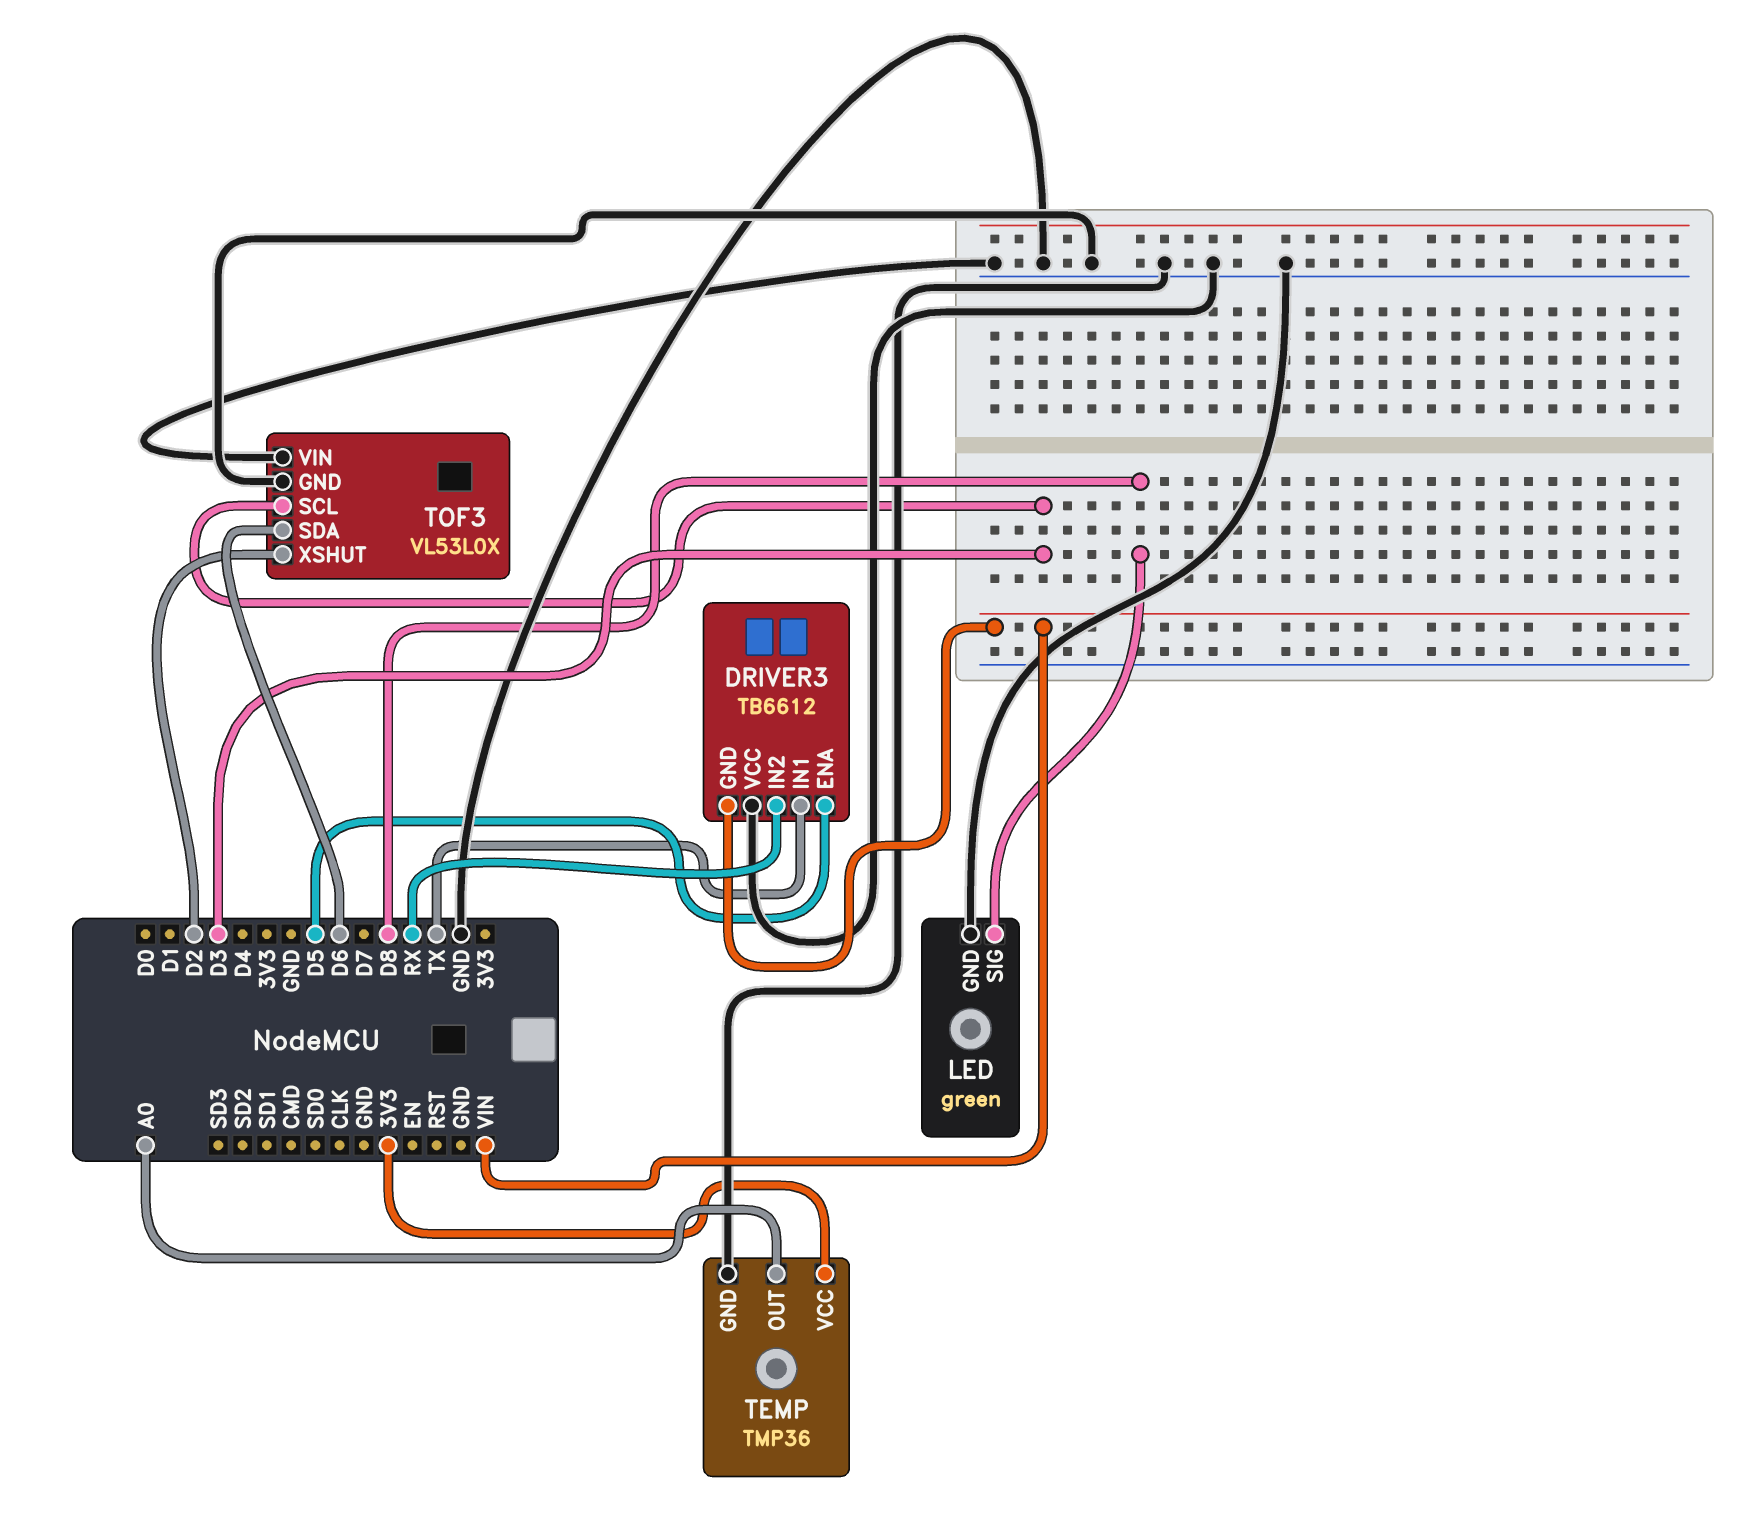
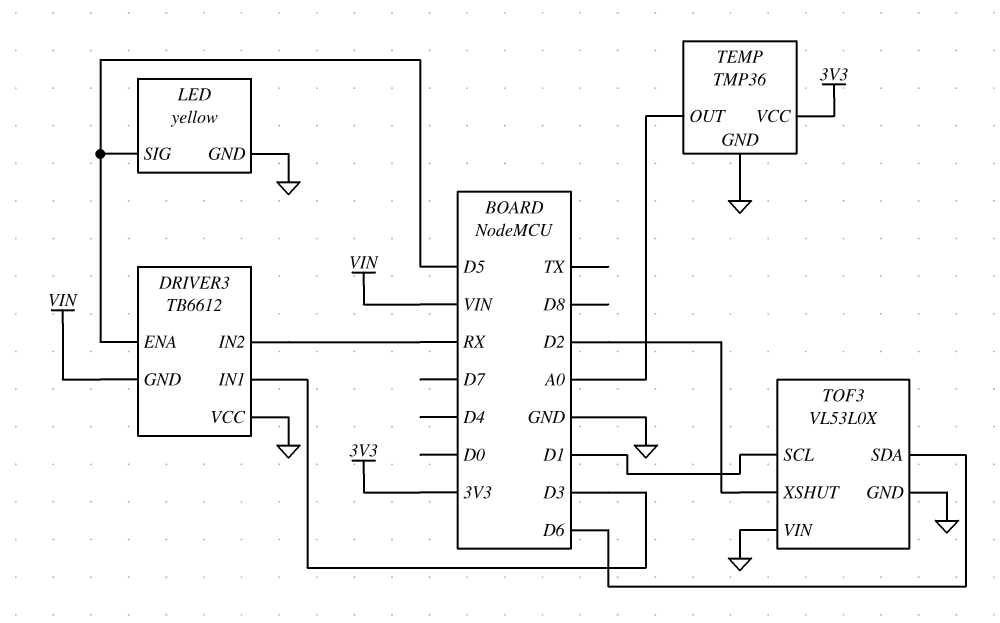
DRIVER3 pin IN1: TX -> D3
LED: green -> yellow
LED pin SIG: D8 -> D5
TOF3 pin SCL: D3 -> D1

